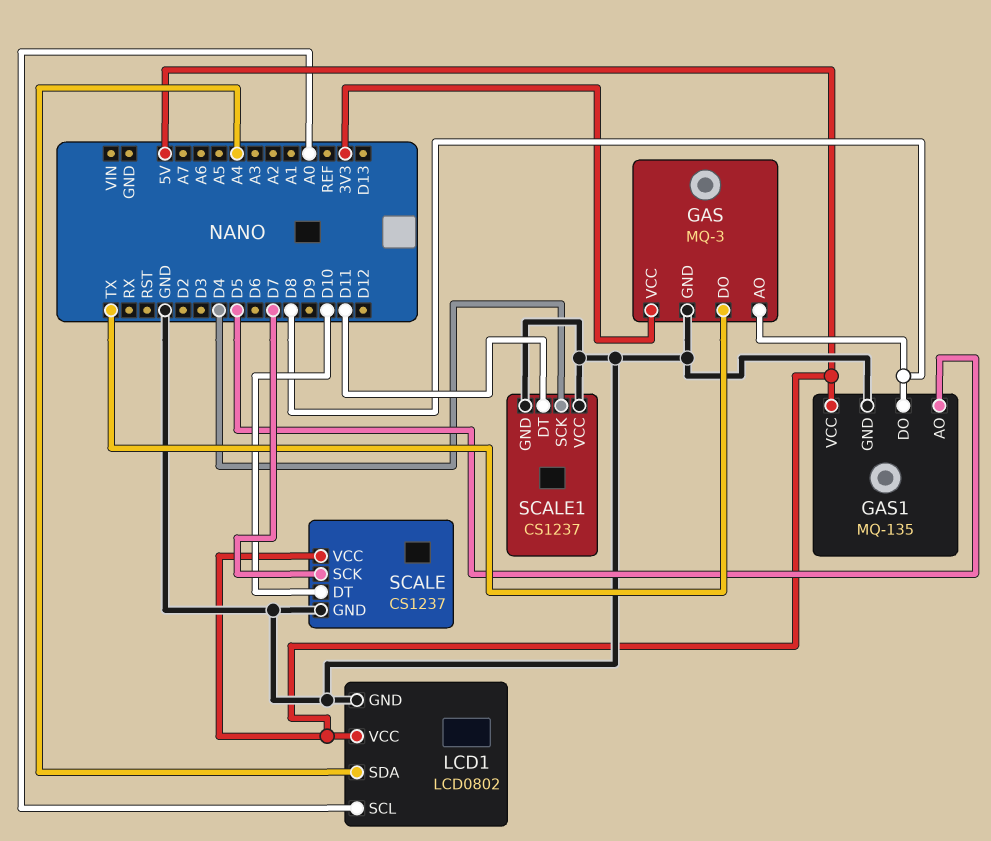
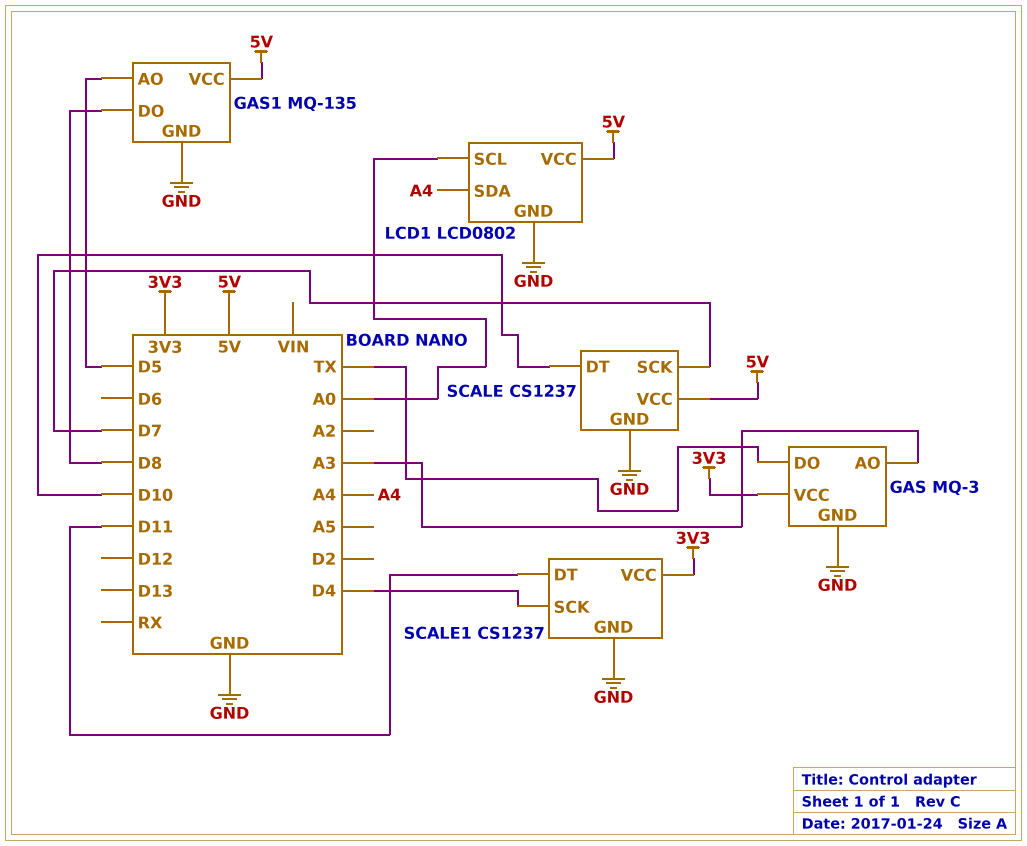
GAS pin AO: D8 -> A3
SCALE1 pin VCC: GND -> 3V3

